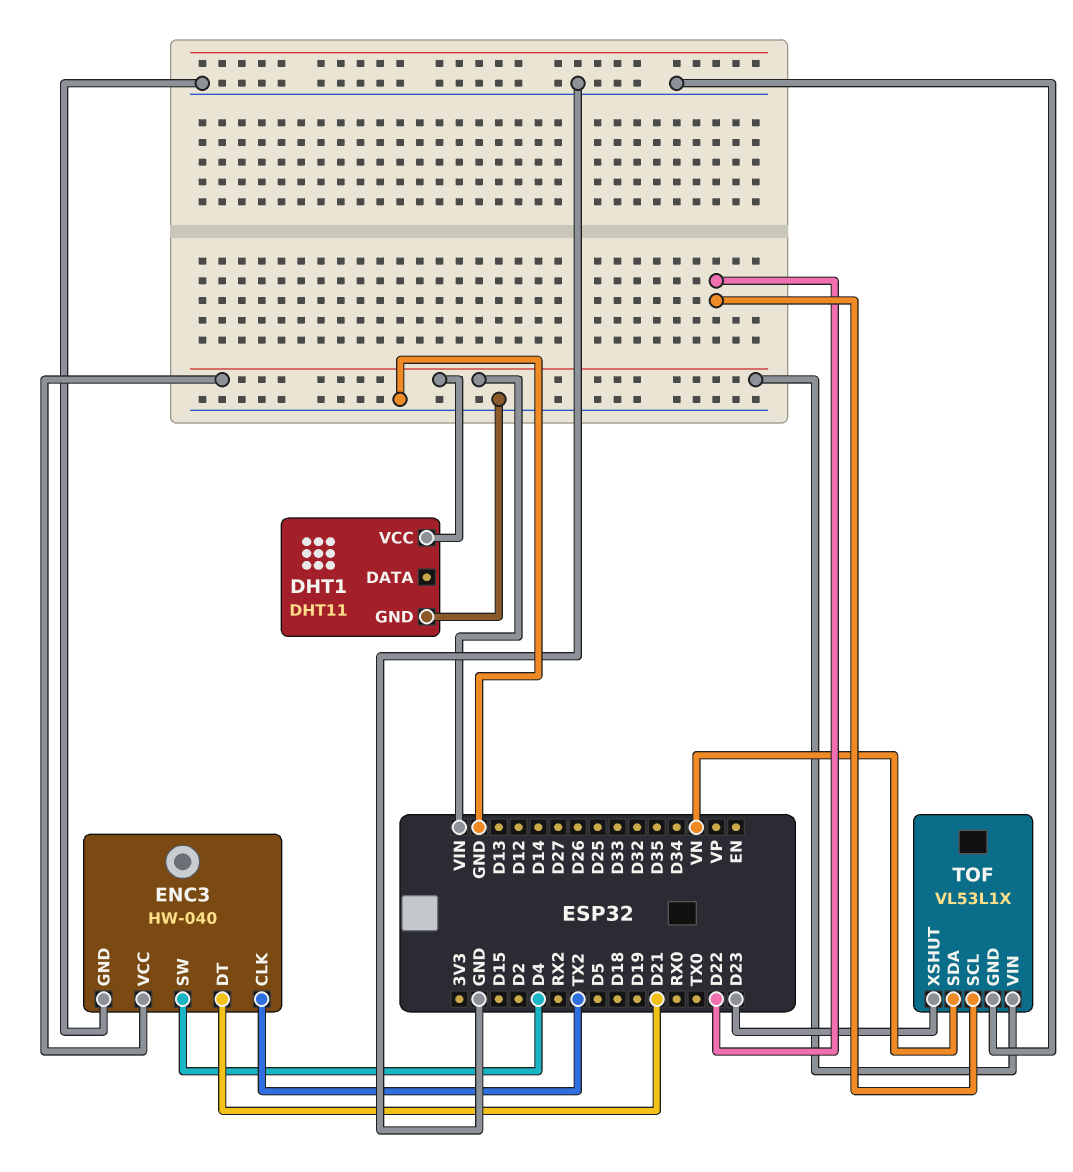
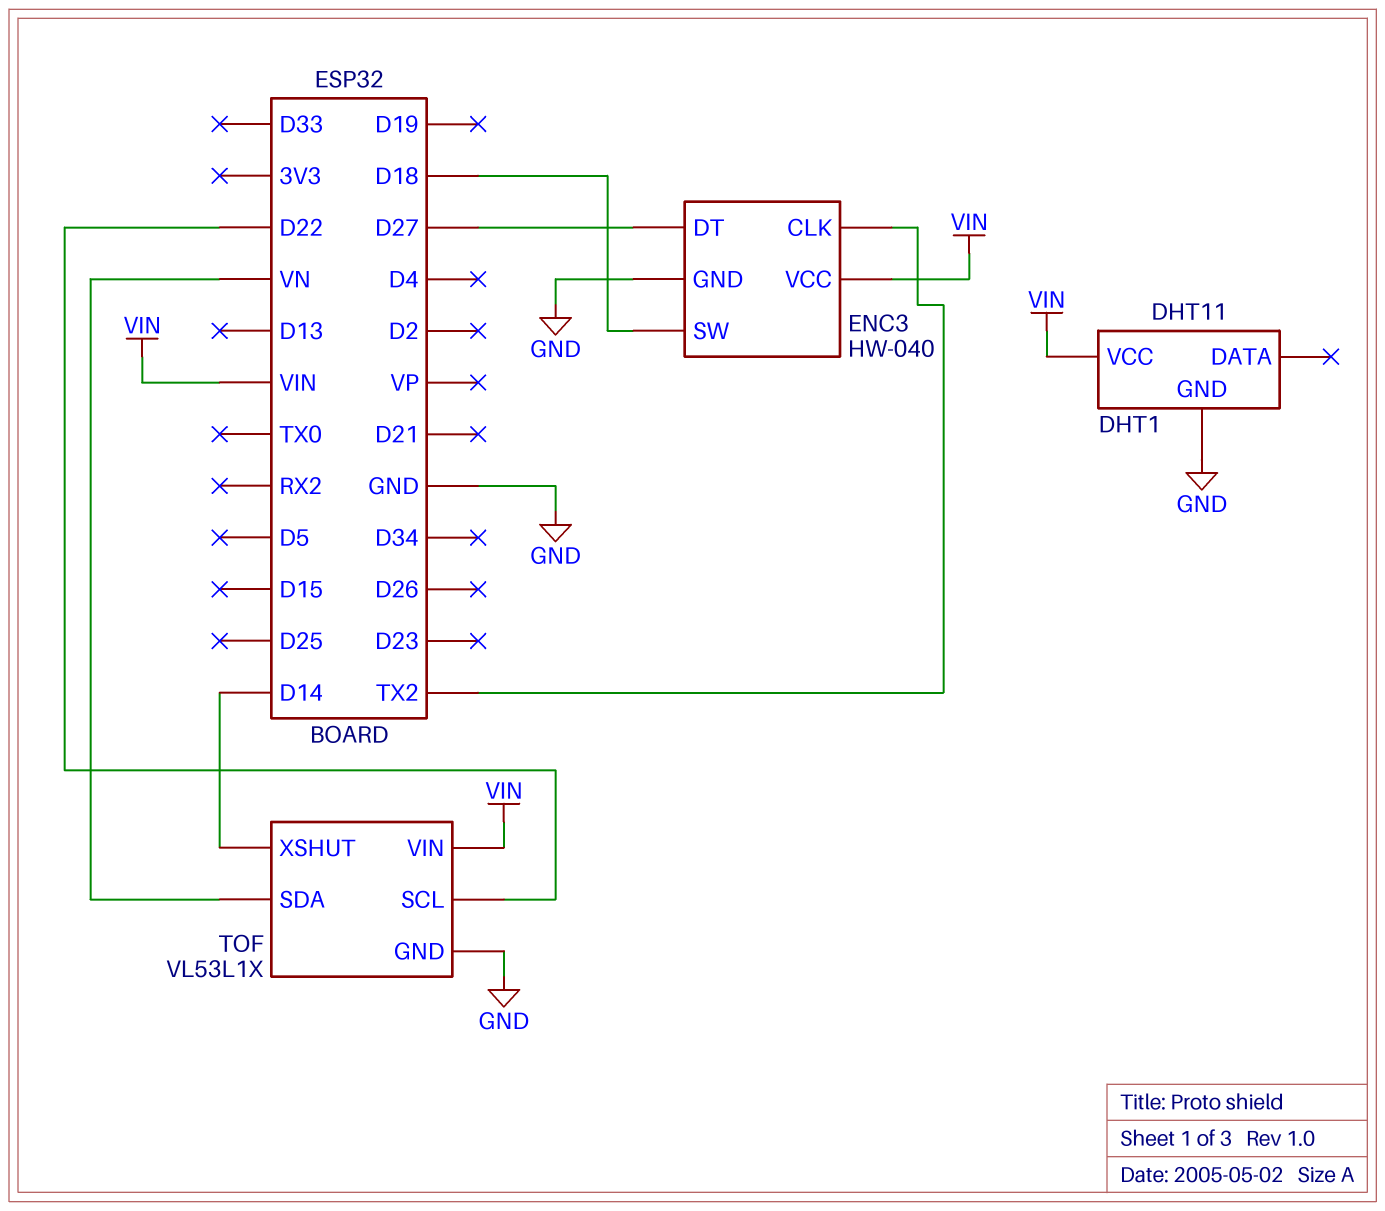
ENC3 pin DT: D21 -> D27
ENC3 pin SW: D4 -> D18
TOF pin XSHUT: D23 -> D14

